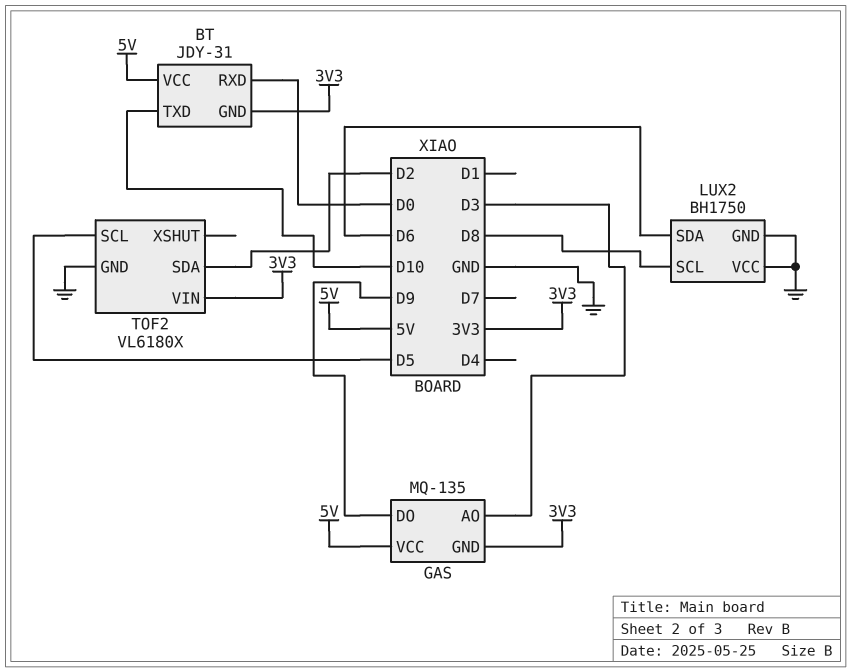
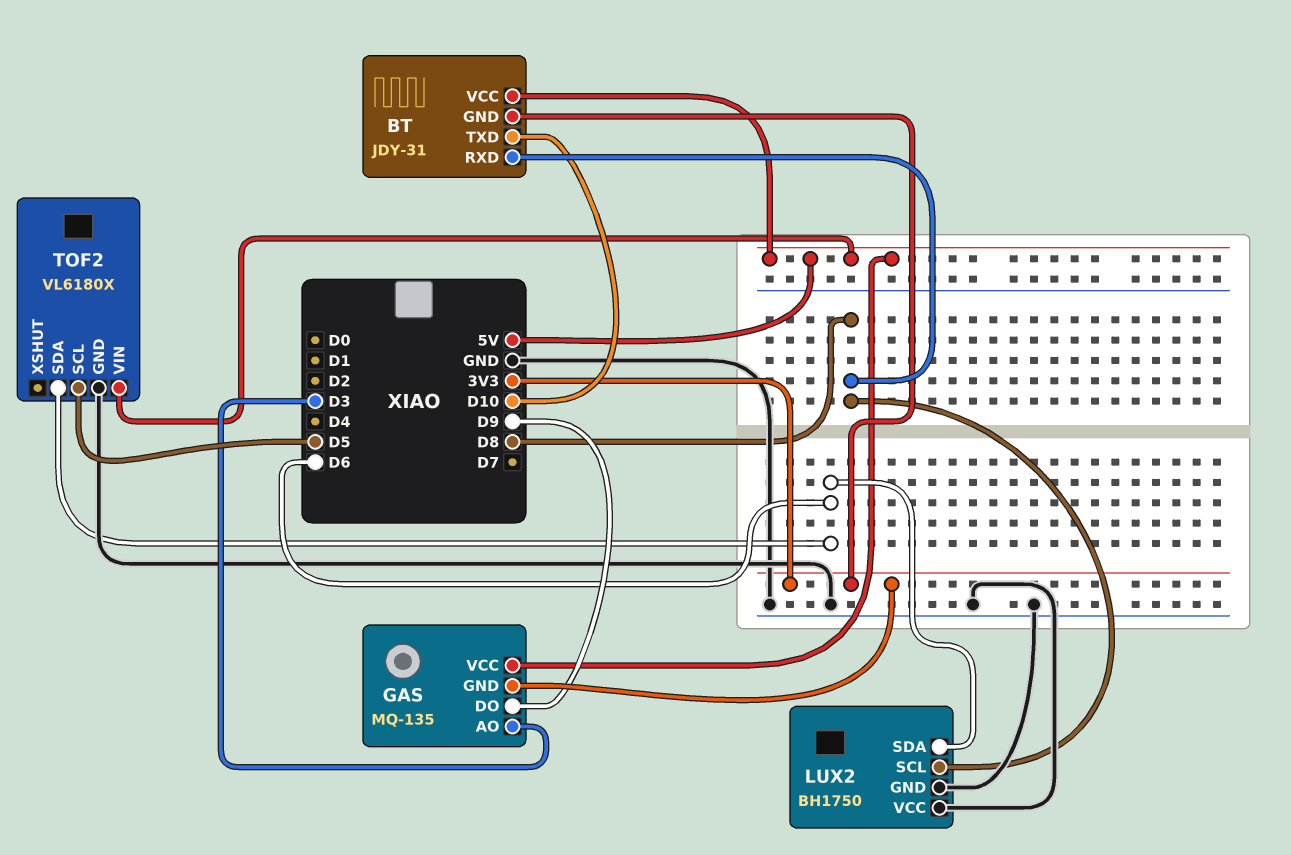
BT pin RXD: D0 -> D8
TOF2 pin SDA: D2 -> D6
TOF2 pin VIN: 3V3 -> 5V

